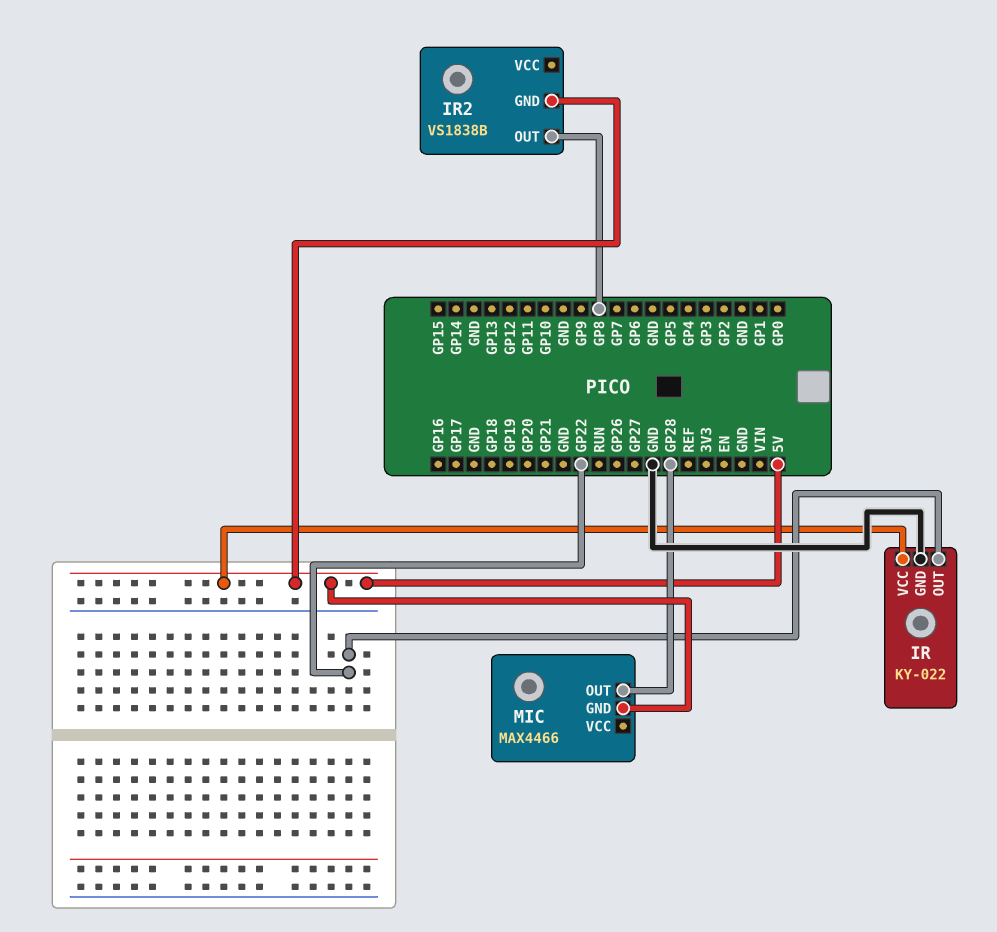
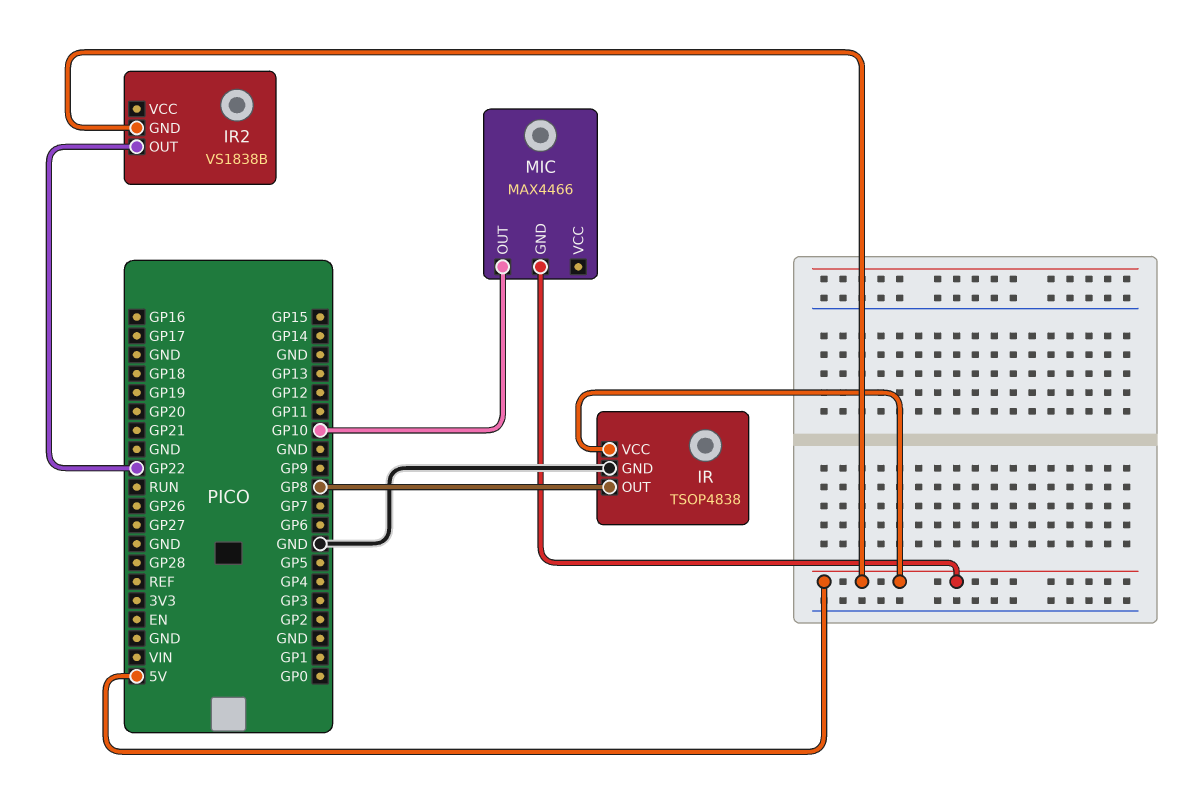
IR: KY-022 -> TSOP4838
IR pin OUT: GP22 -> GP8
IR2 pin OUT: GP8 -> GP22
MIC pin OUT: GP28 -> GP10

